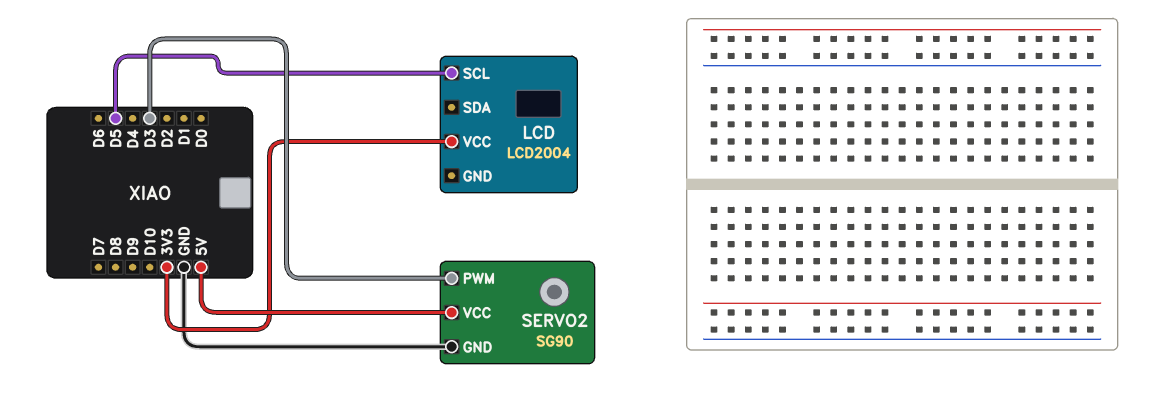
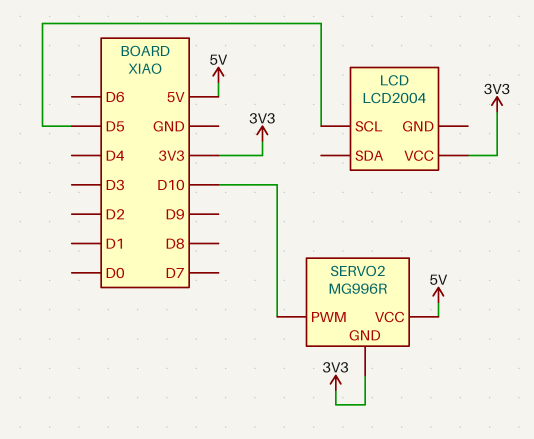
SERVO2: SG90 -> MG996R
SERVO2 pin GND: GND -> 3V3
SERVO2 pin PWM: D3 -> D10

